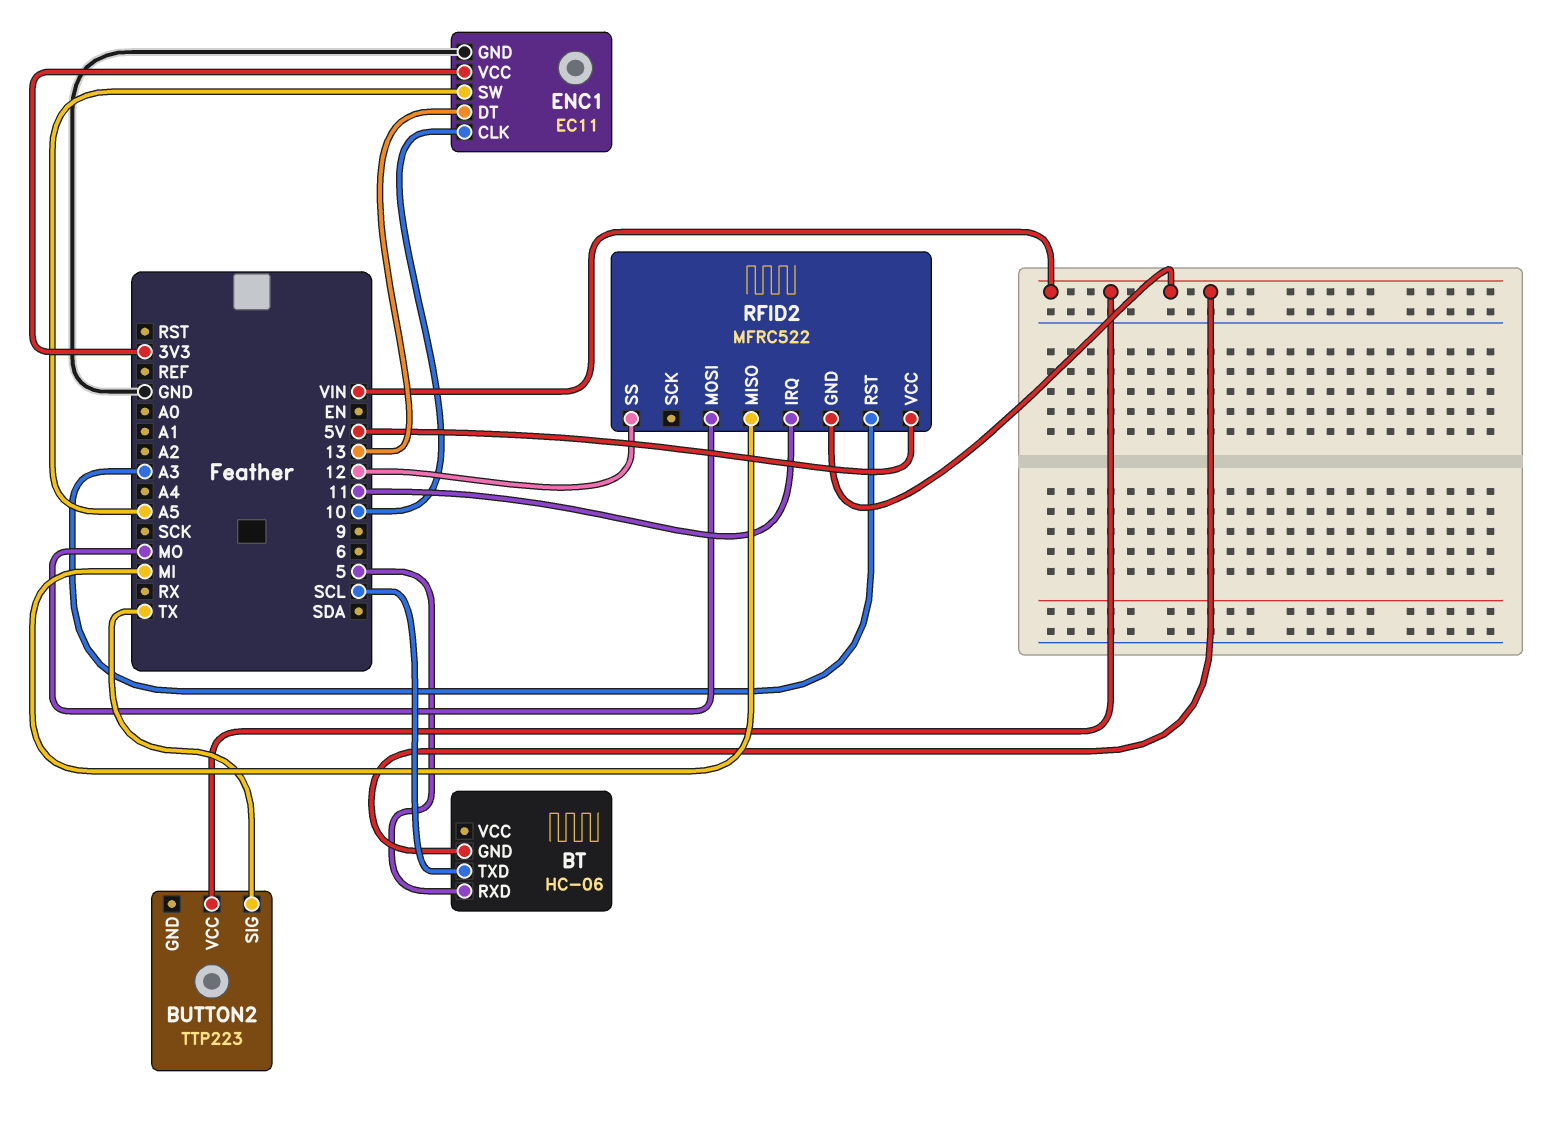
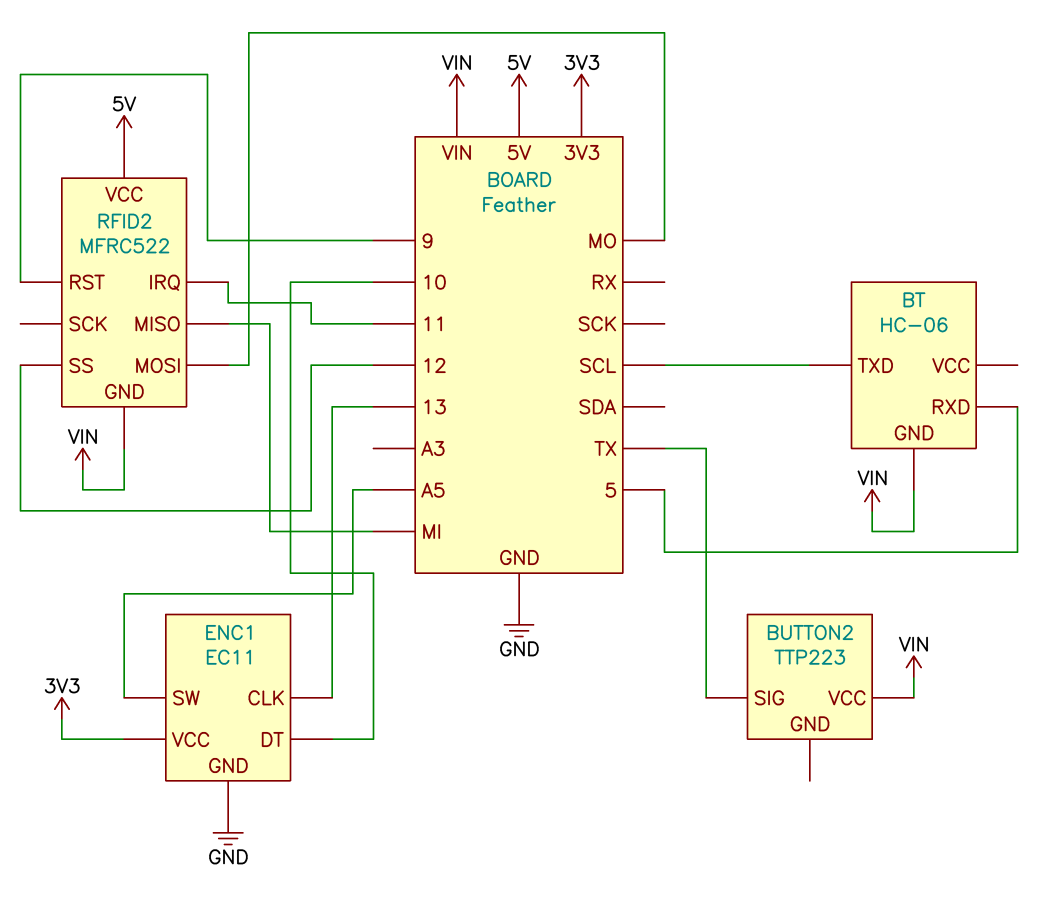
ENC1 pin CLK: 10 -> 13
ENC1 pin DT: 13 -> 10
RFID2 pin RST: A3 -> 9

